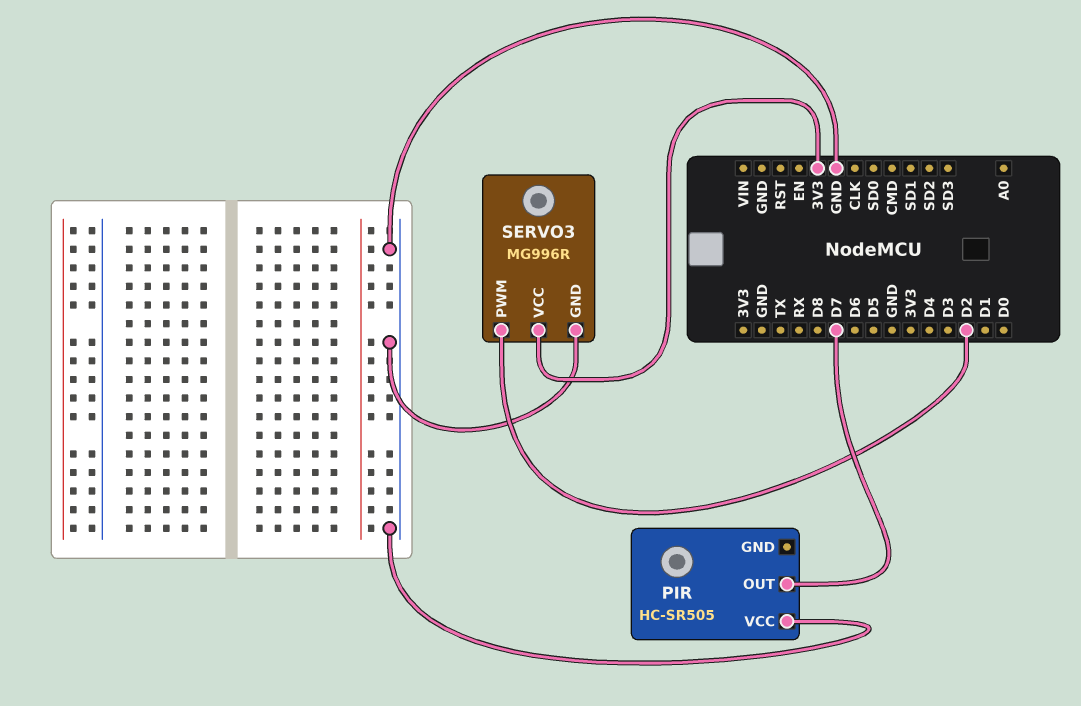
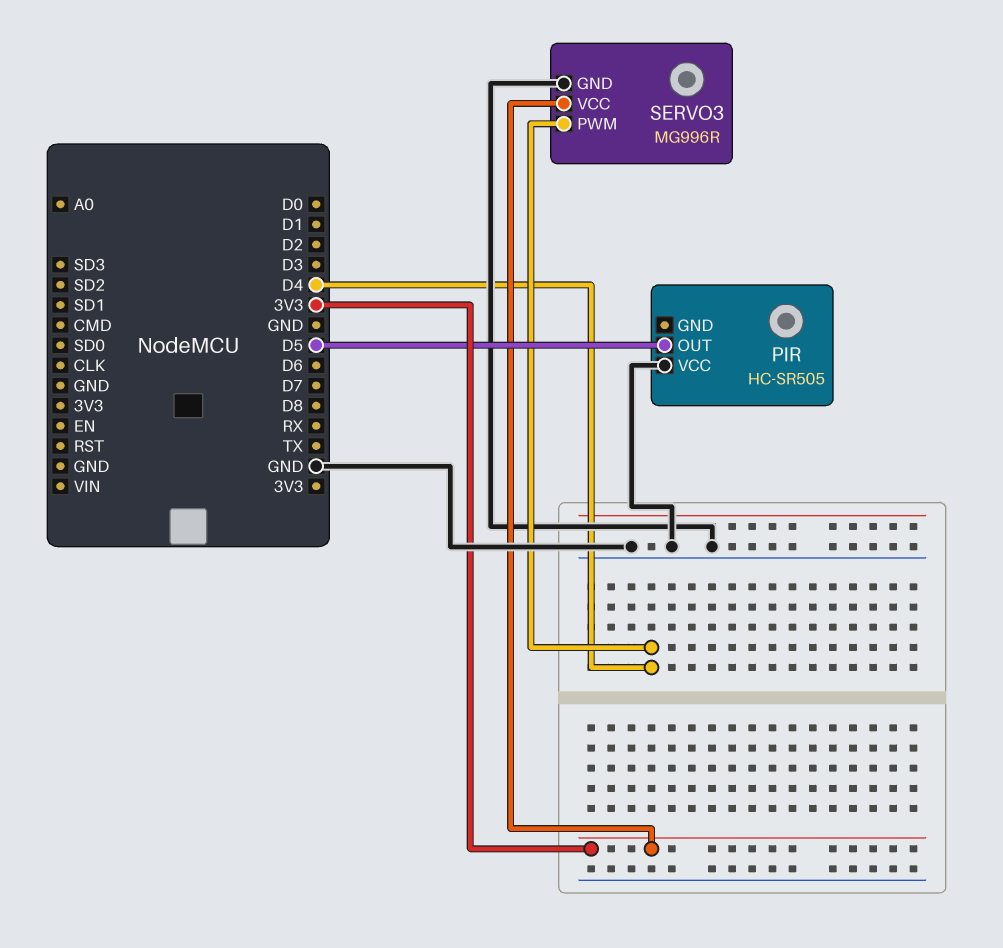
PIR pin OUT: D7 -> D5
SERVO3 pin PWM: D2 -> D4

